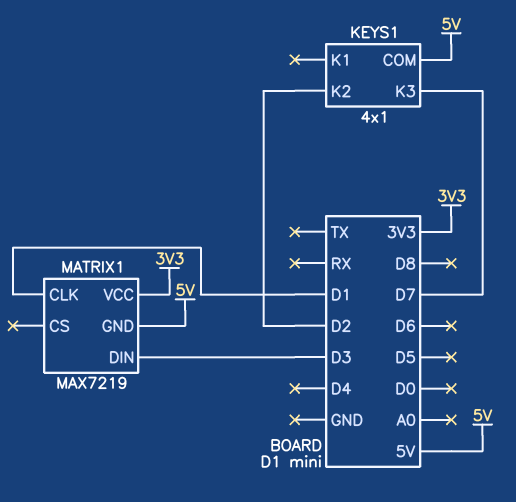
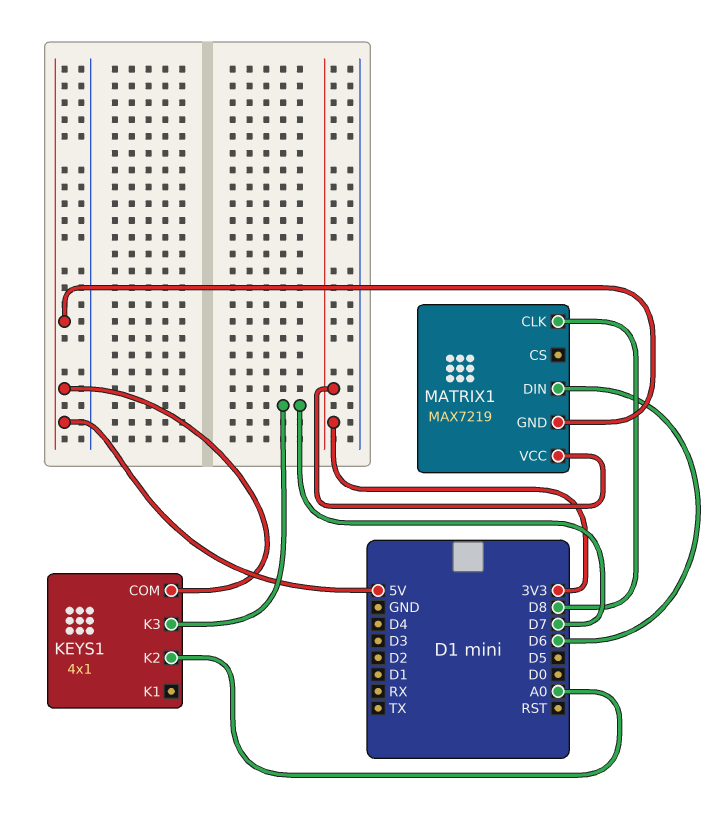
KEYS1 pin K2: D2 -> A0
MATRIX1 pin CLK: D1 -> D8
MATRIX1 pin DIN: D3 -> D6

